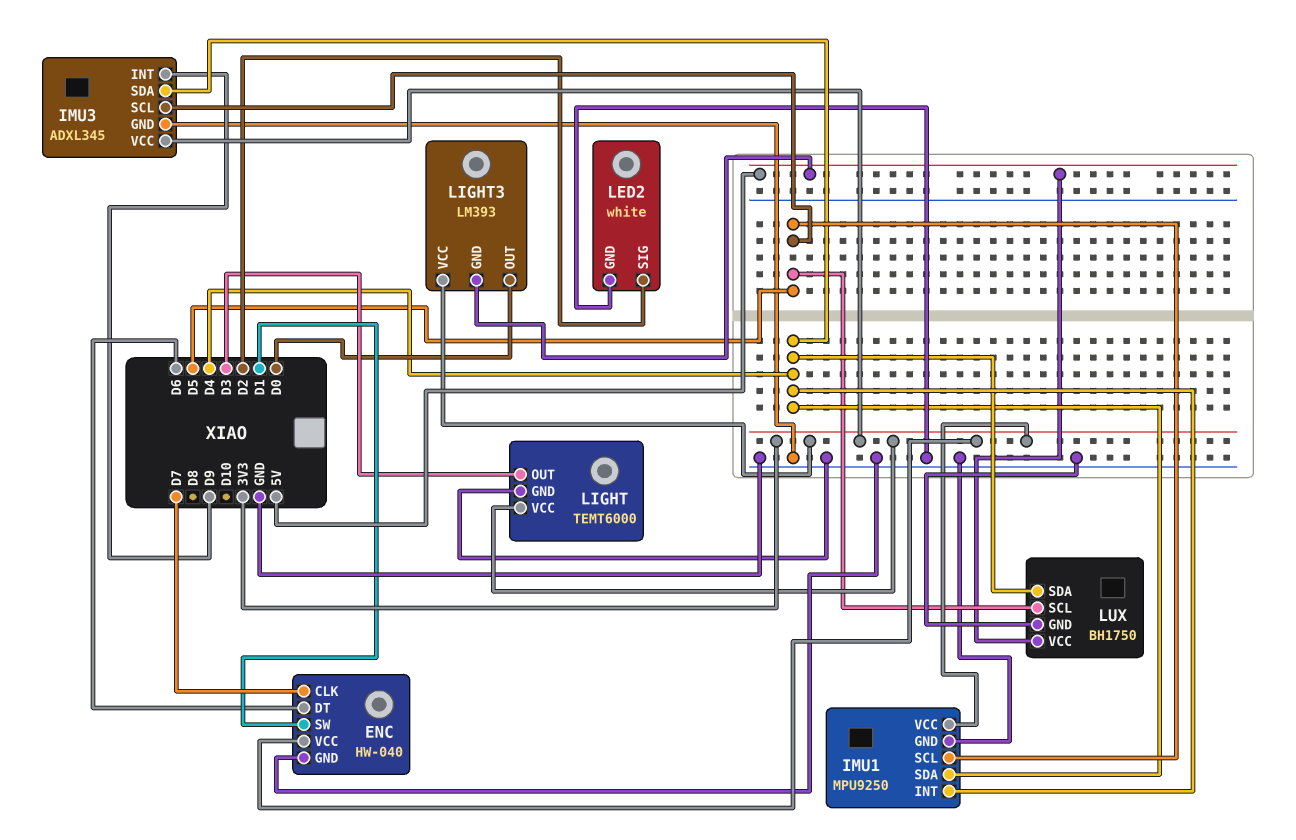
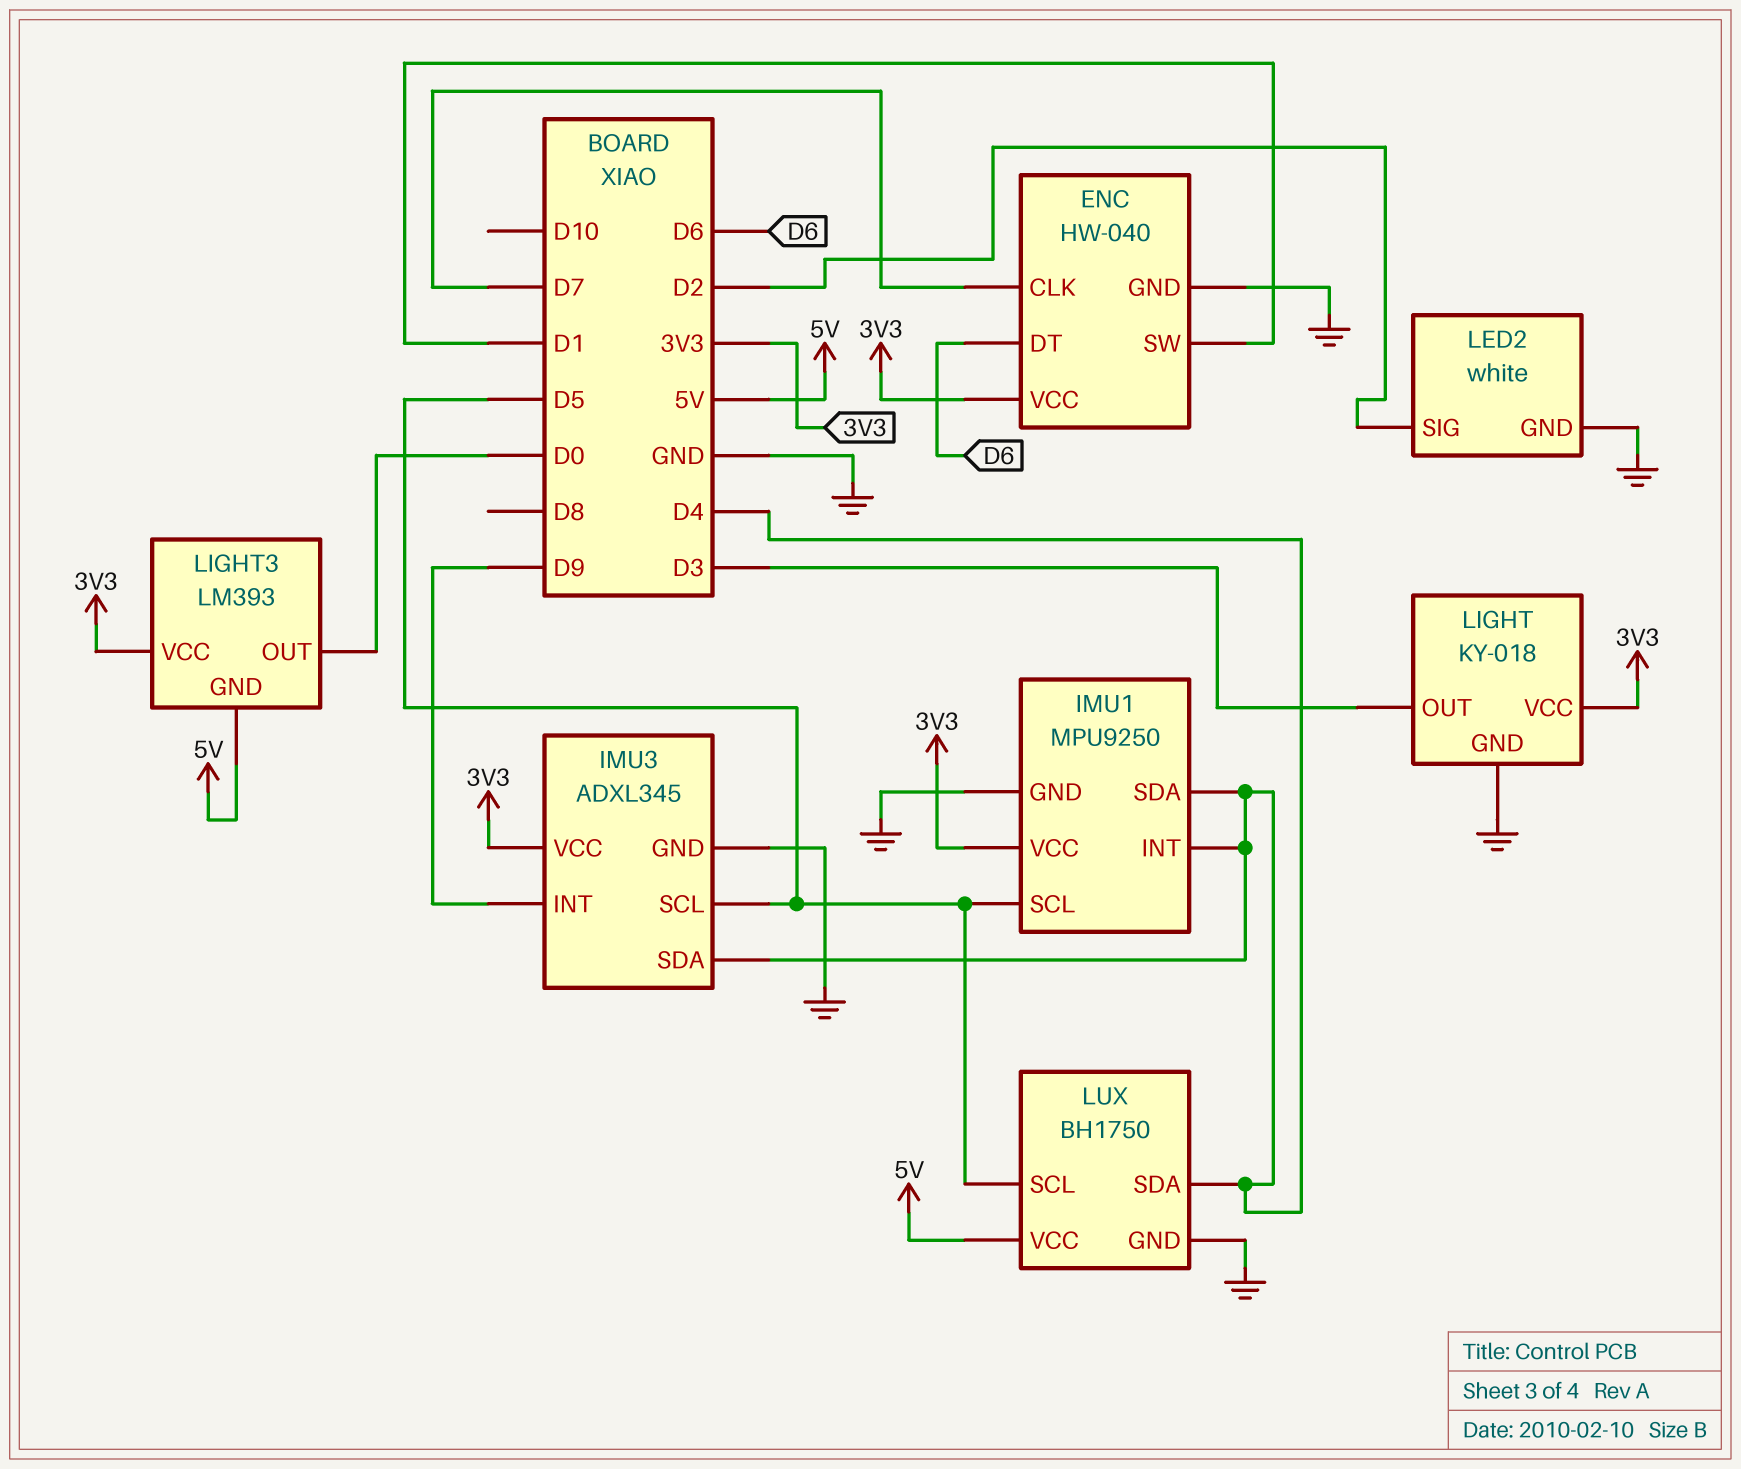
LIGHT: TEMT6000 -> KY-018

